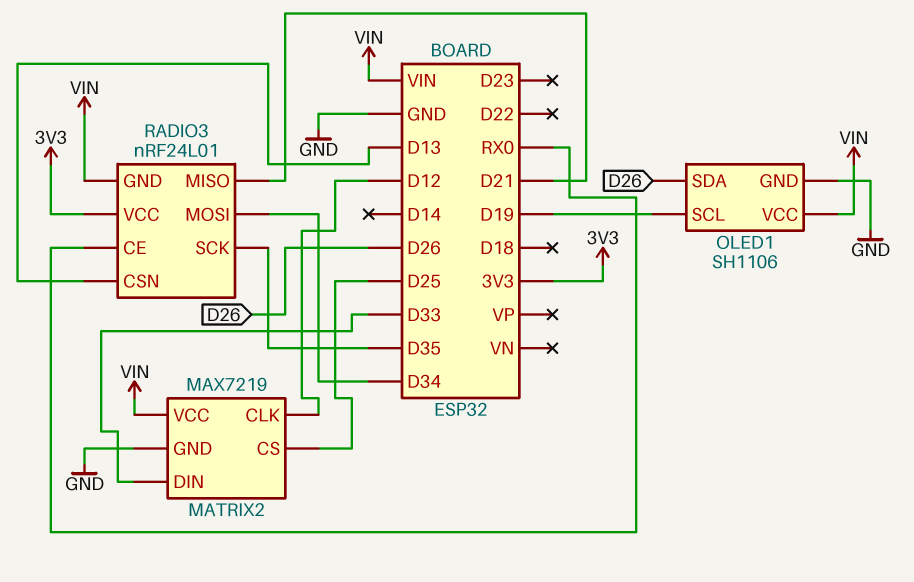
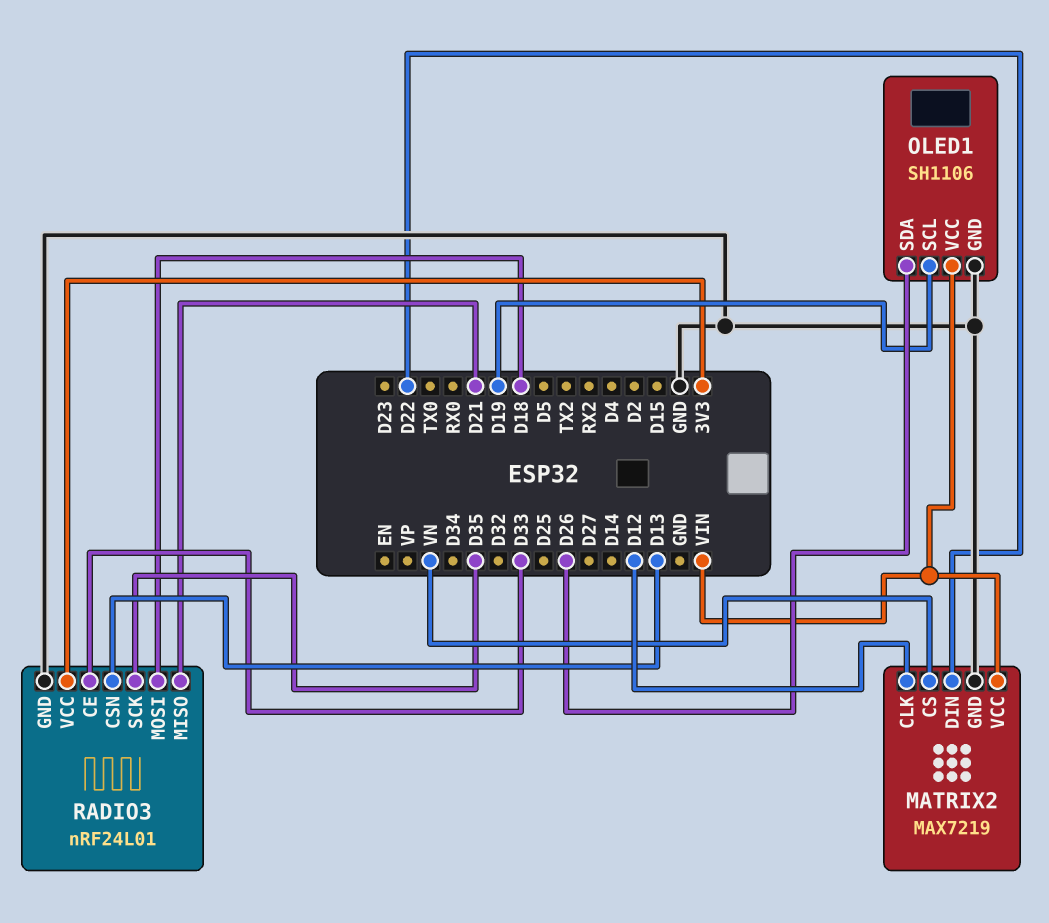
MATRIX2 pin CS: D25 -> VN
MATRIX2 pin DIN: D33 -> D22
RADIO3 pin CE: RX0 -> D33
RADIO3 pin GND: VIN -> GND
RADIO3 pin MOSI: D34 -> D18

